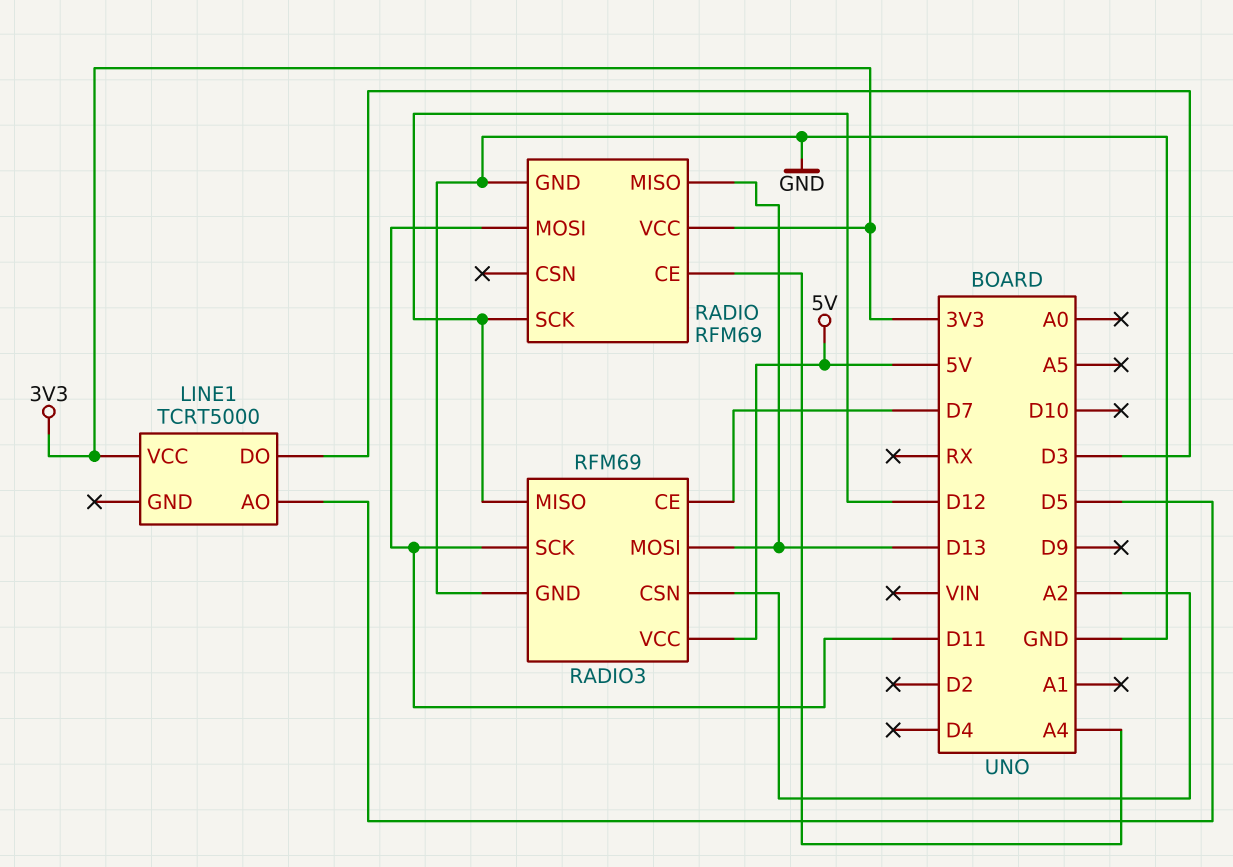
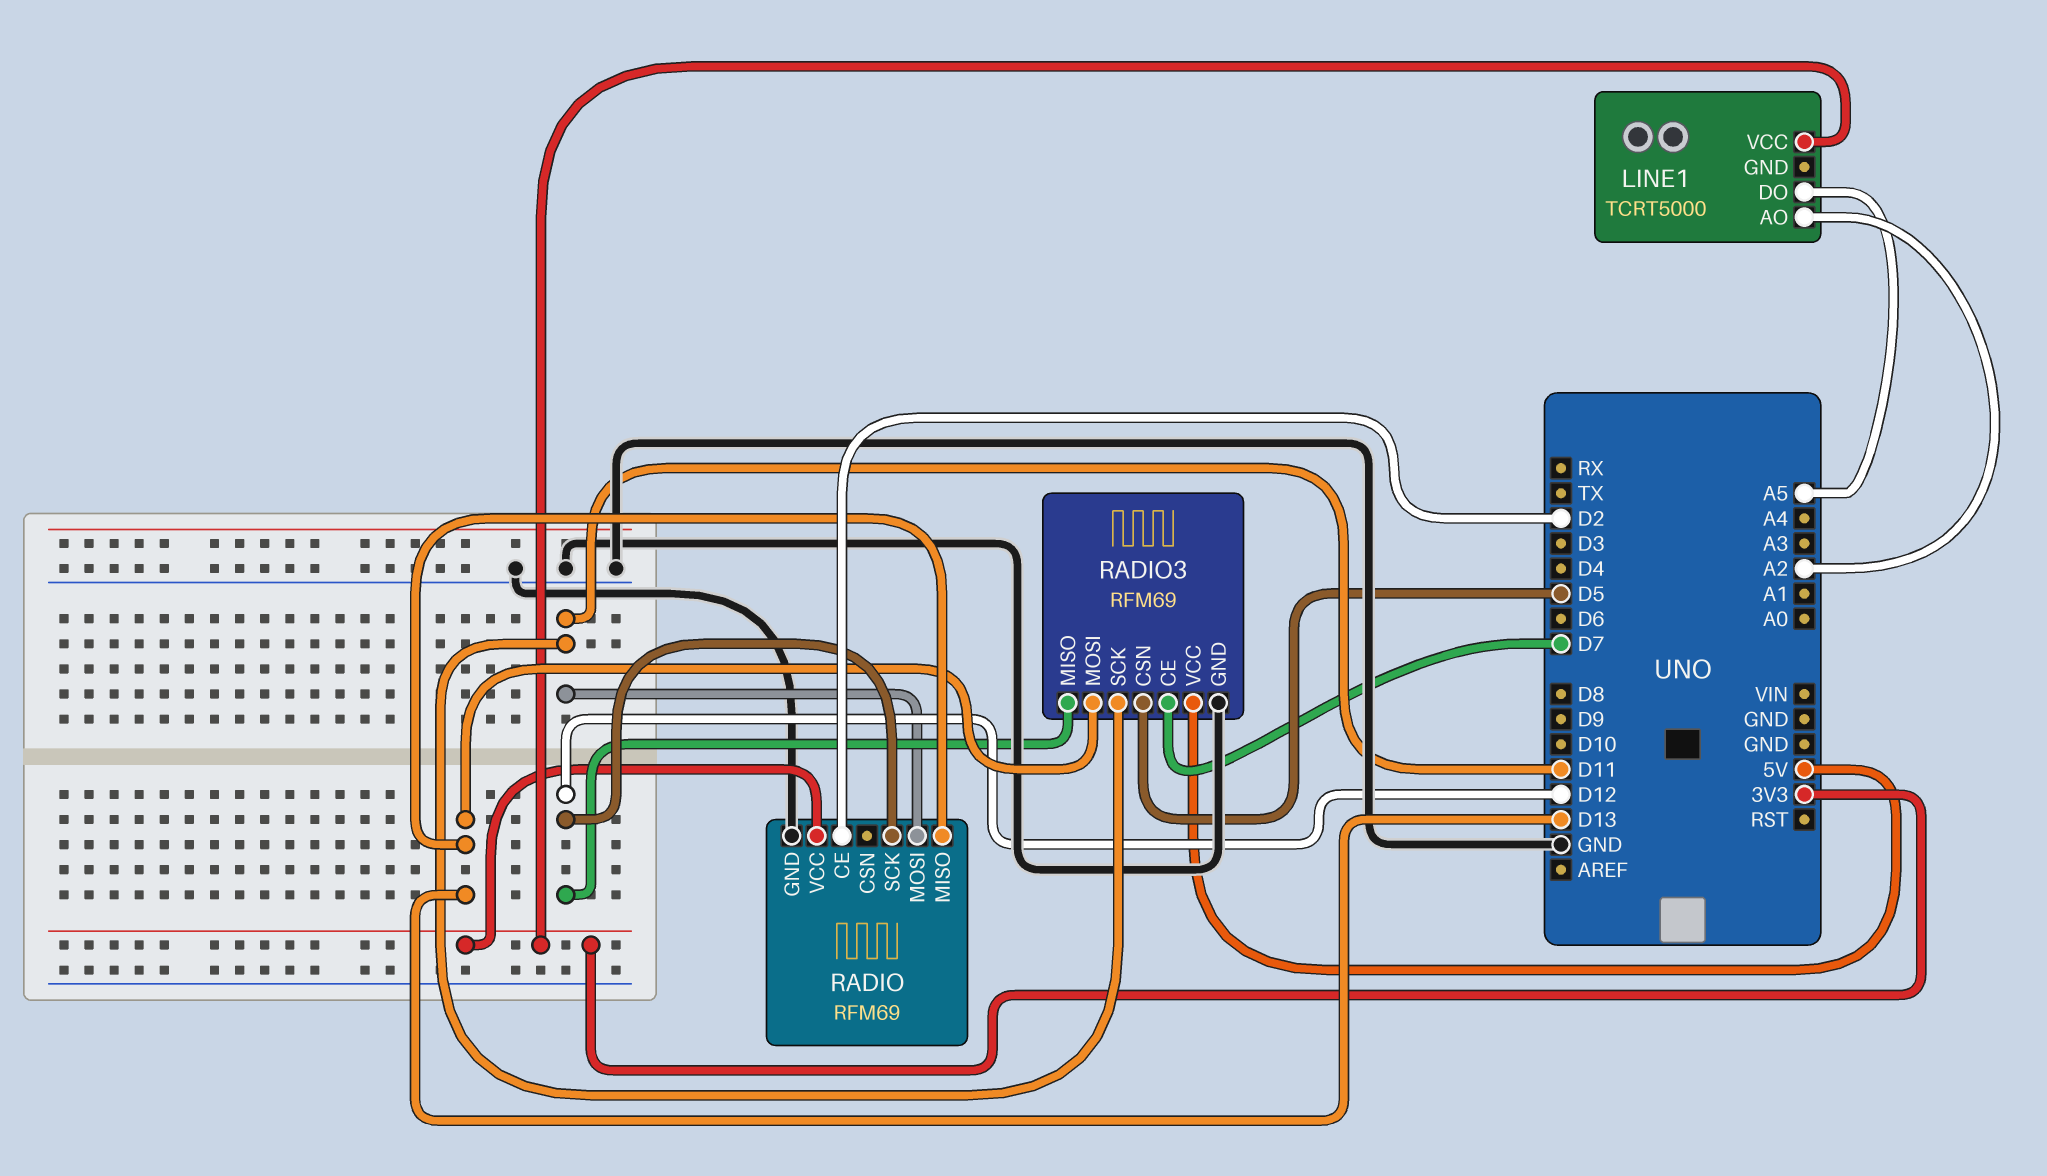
LINE1 pin AO: D5 -> A2
LINE1 pin DO: D3 -> A5
RADIO pin CE: A4 -> D2
RADIO3 pin CSN: A2 -> D5

